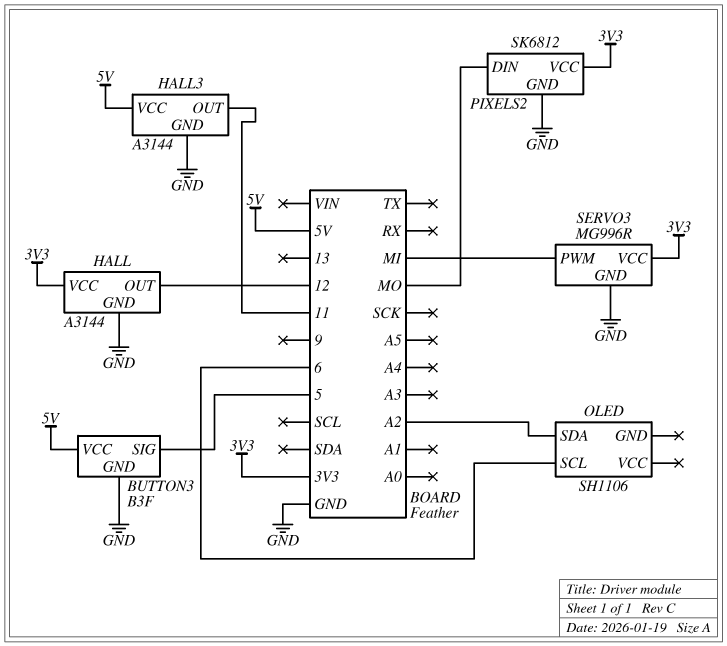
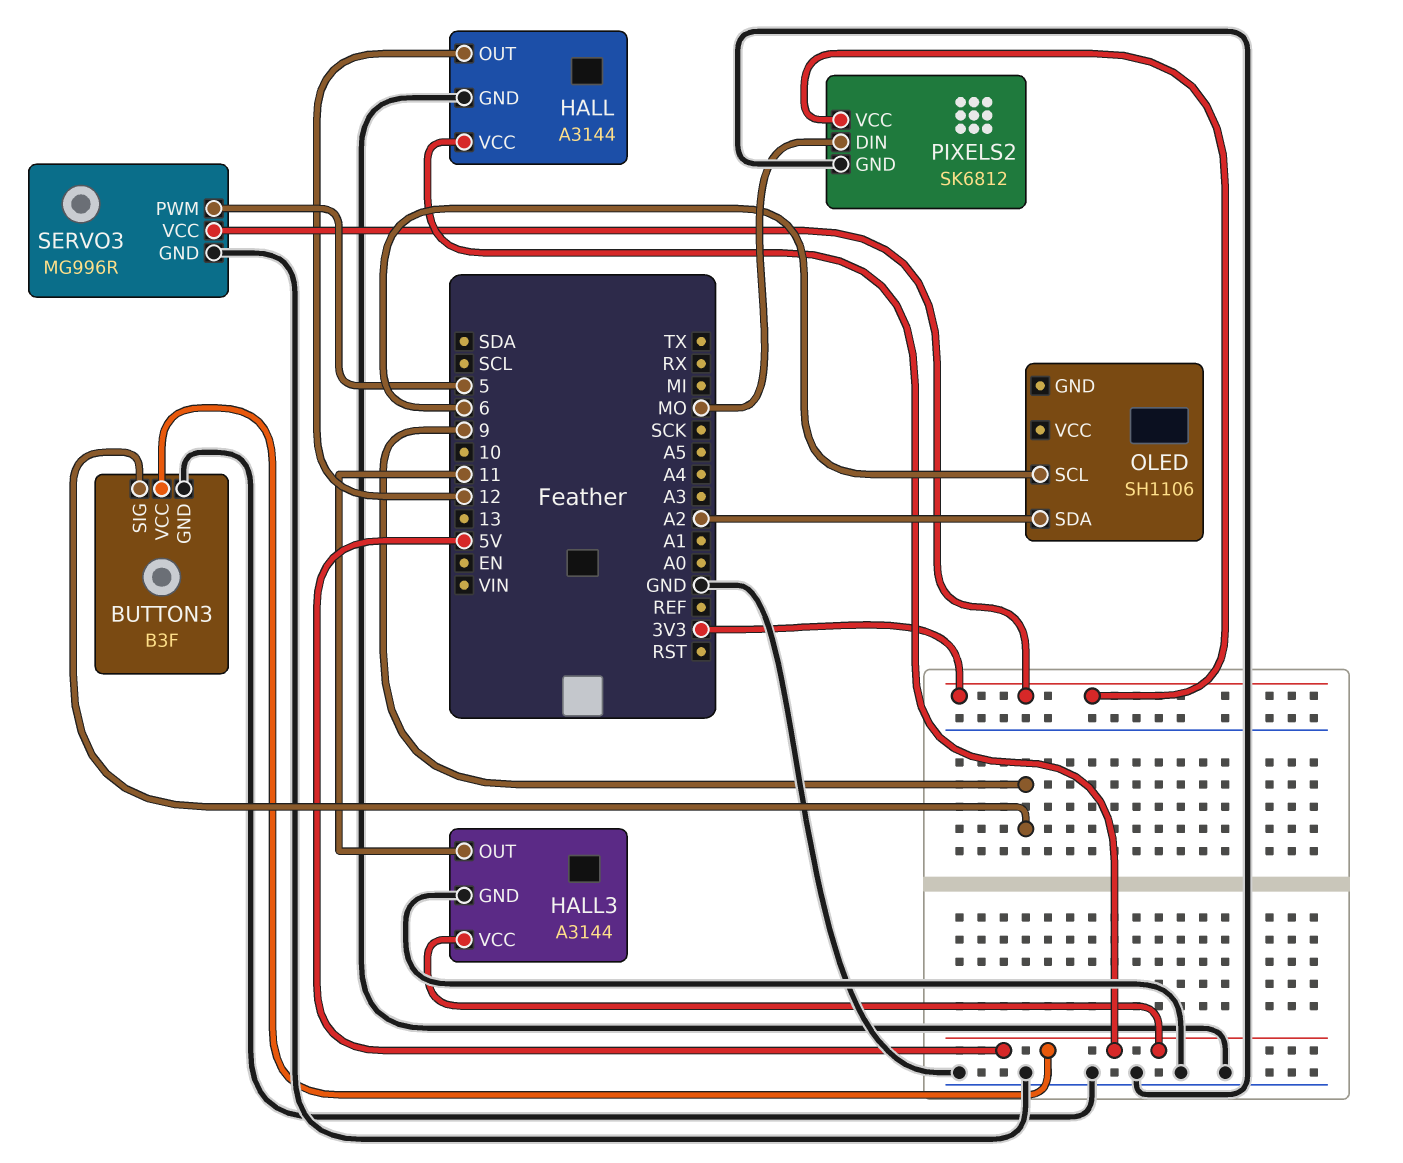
BUTTON3 pin SIG: 5 -> 9
HALL pin VCC: 3V3 -> 5V
SERVO3 pin PWM: MI -> 5

